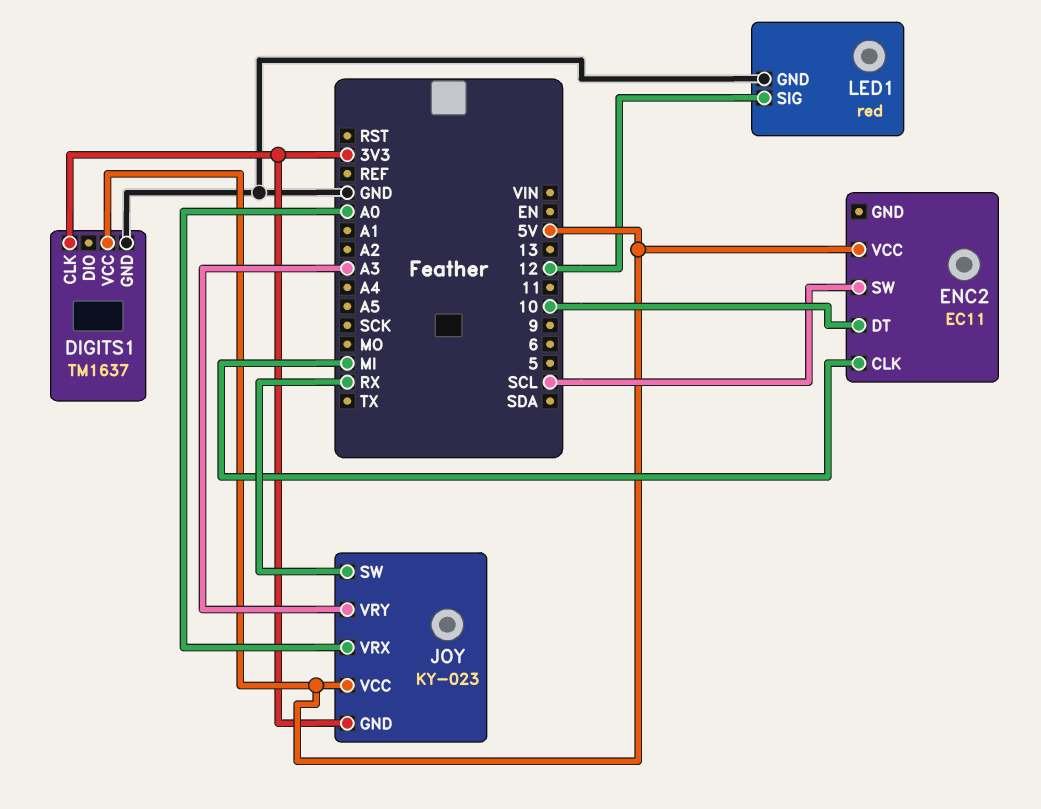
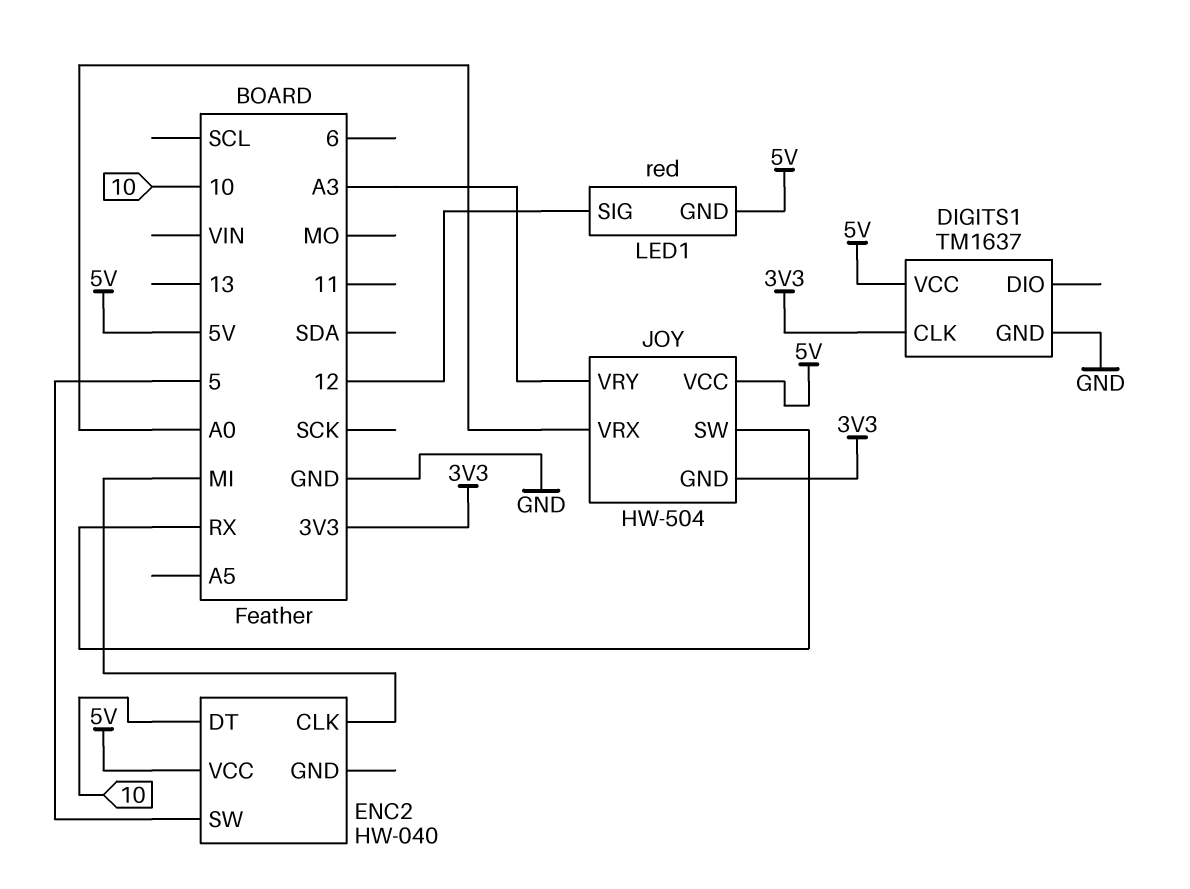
ENC2: EC11 -> HW-040
ENC2 pin SW: SCL -> 5
JOY: KY-023 -> HW-504
LED1 pin GND: GND -> 5V

